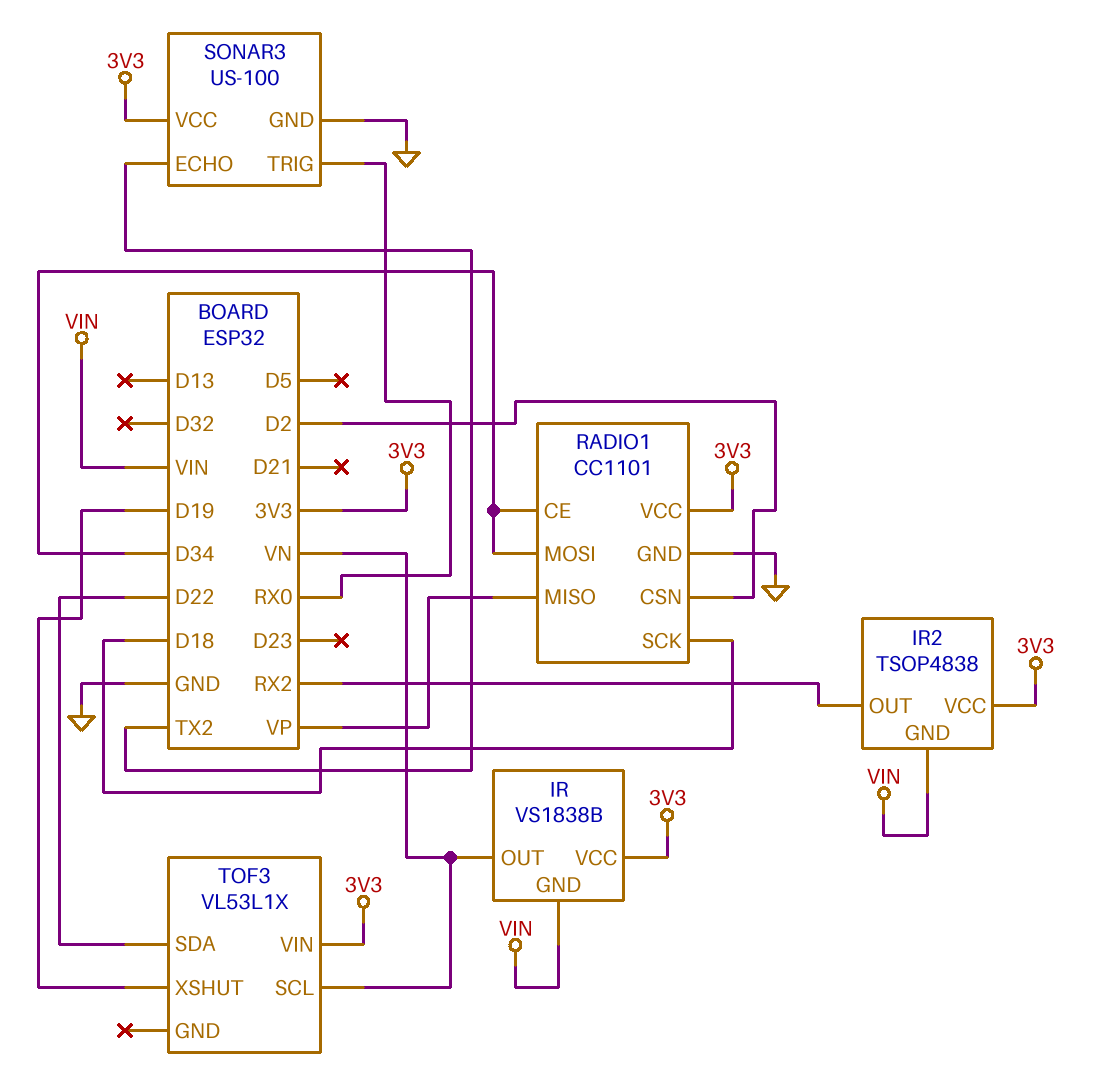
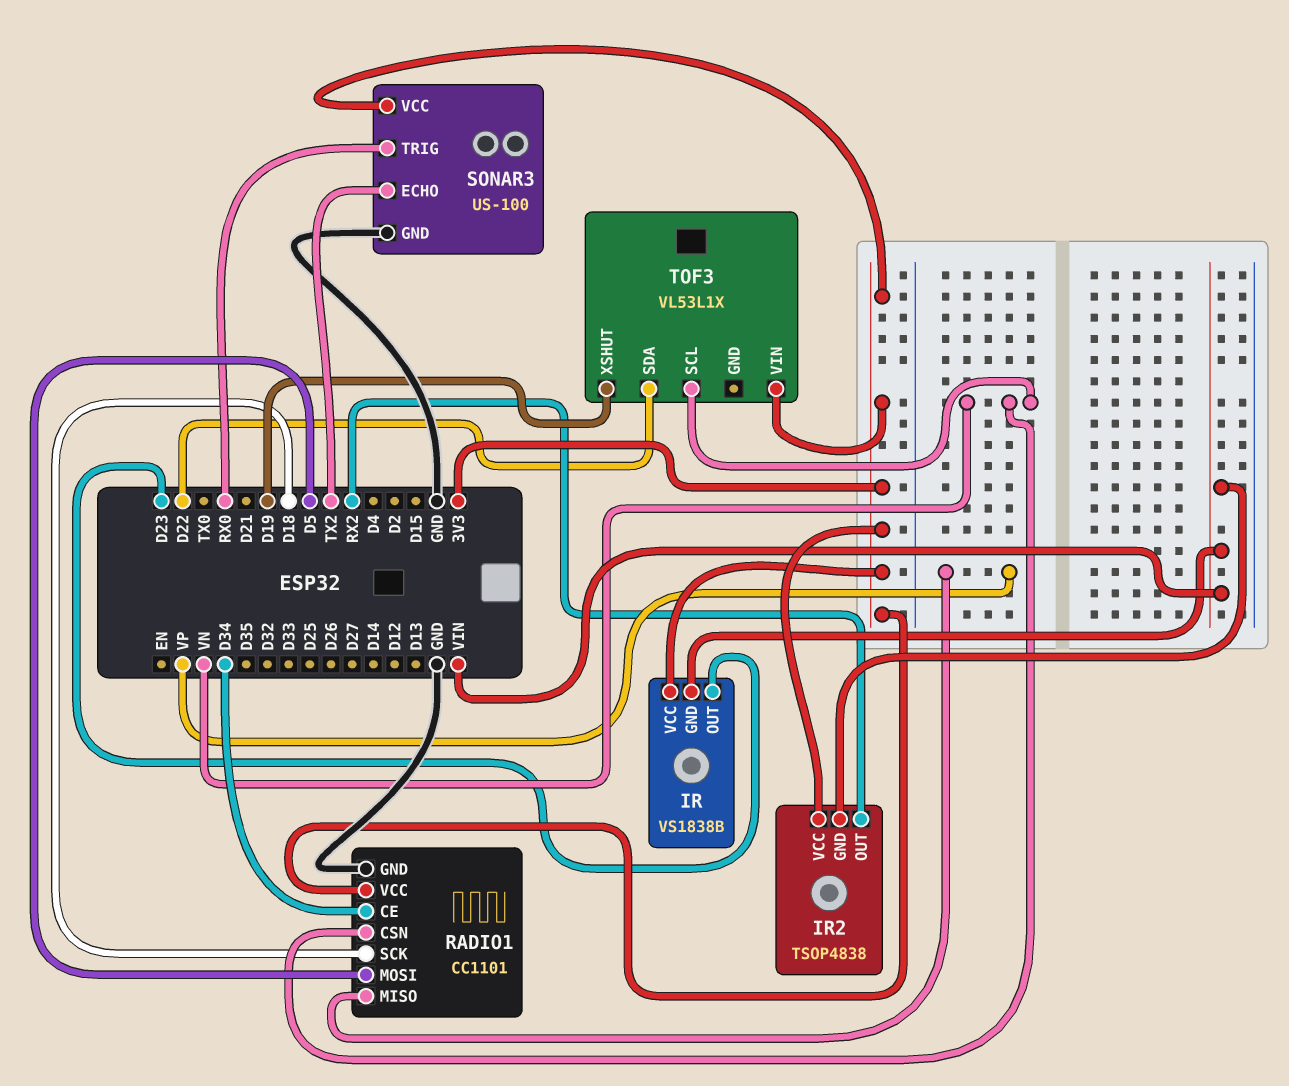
IR pin OUT: VN -> D23
RADIO1 pin CSN: D2 -> VN
RADIO1 pin MOSI: D34 -> D5

